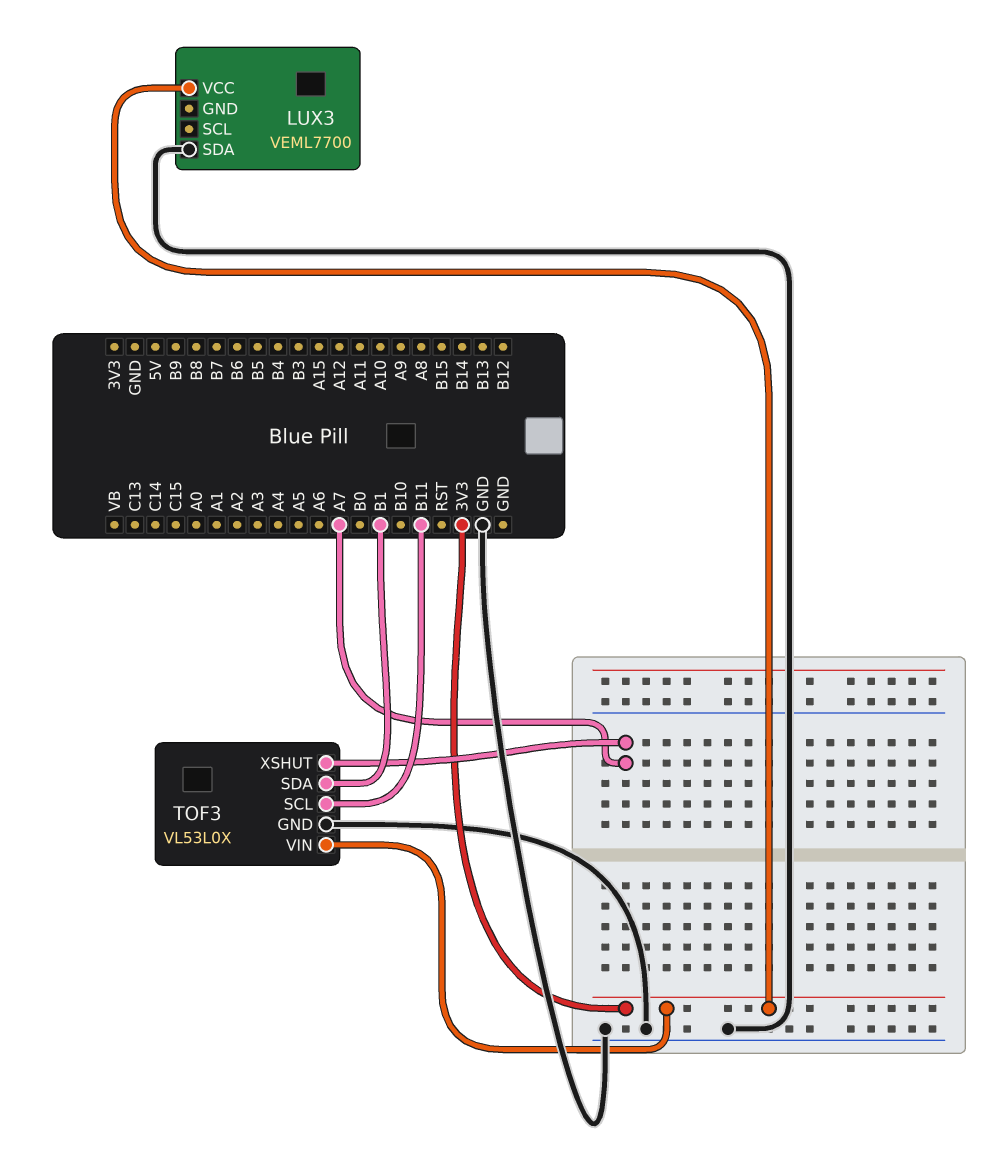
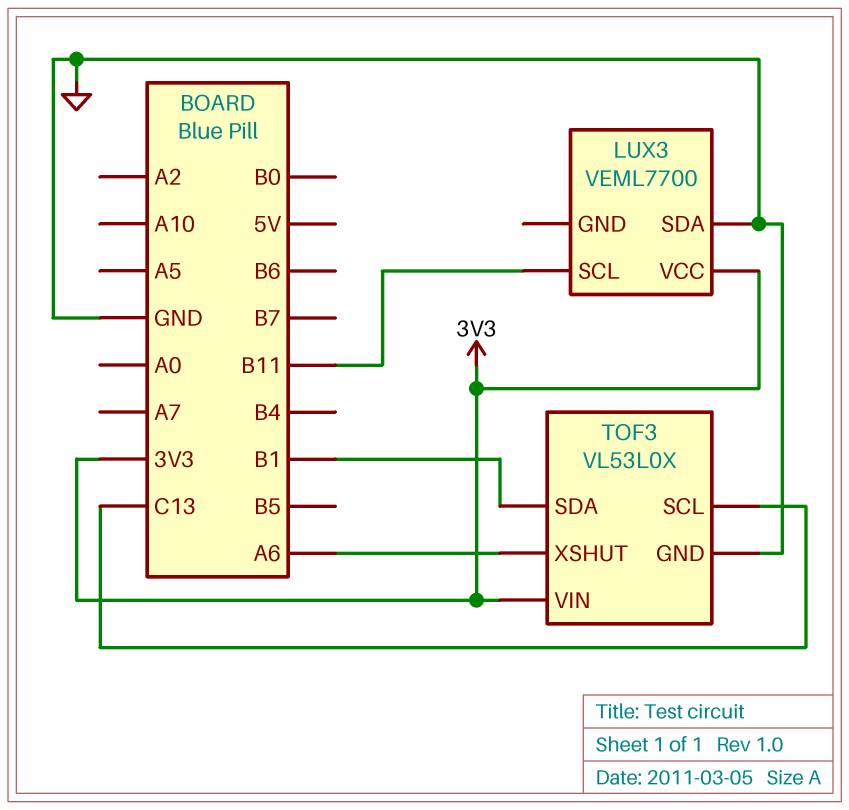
LUX3 pin SCL: none -> B11
TOF3 pin SCL: B11 -> C13
TOF3 pin XSHUT: A7 -> A6

